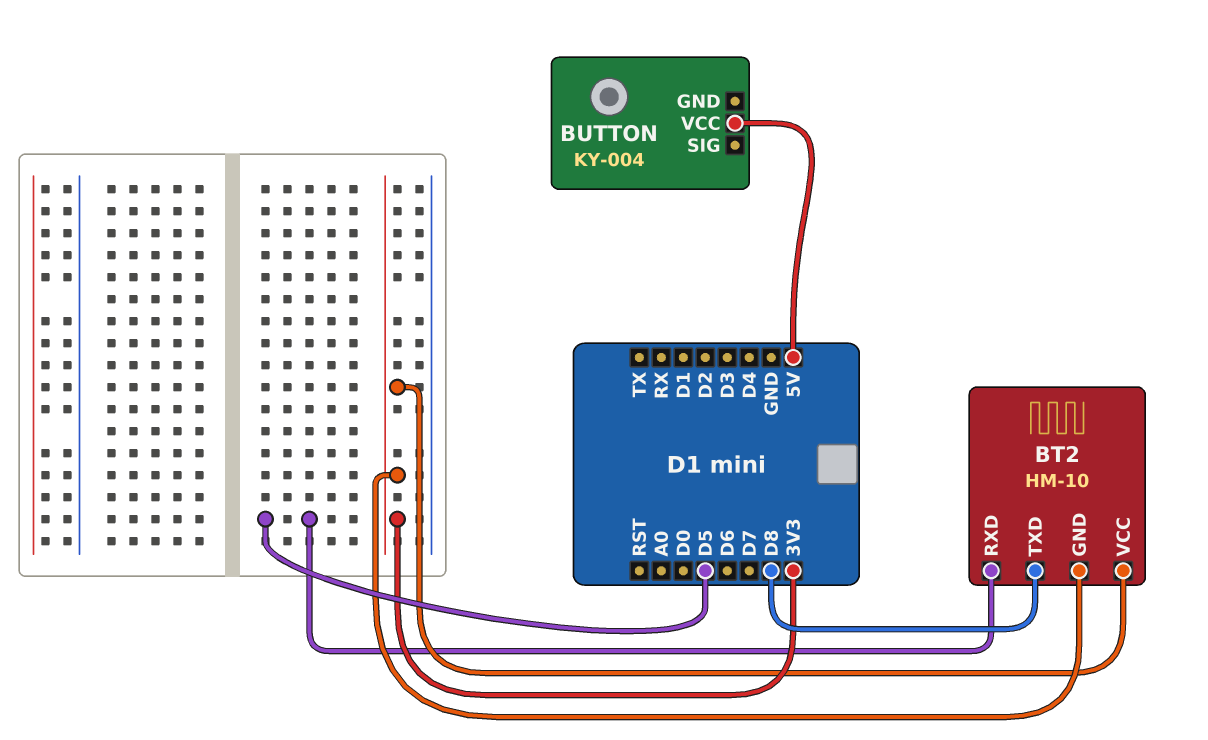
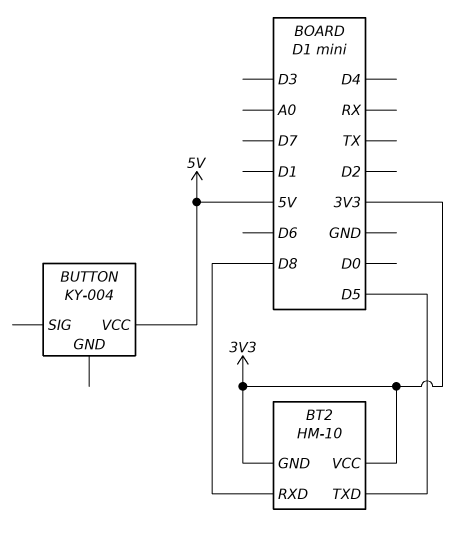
BT2 pin RXD: D5 -> D8
BT2 pin TXD: D8 -> D5

